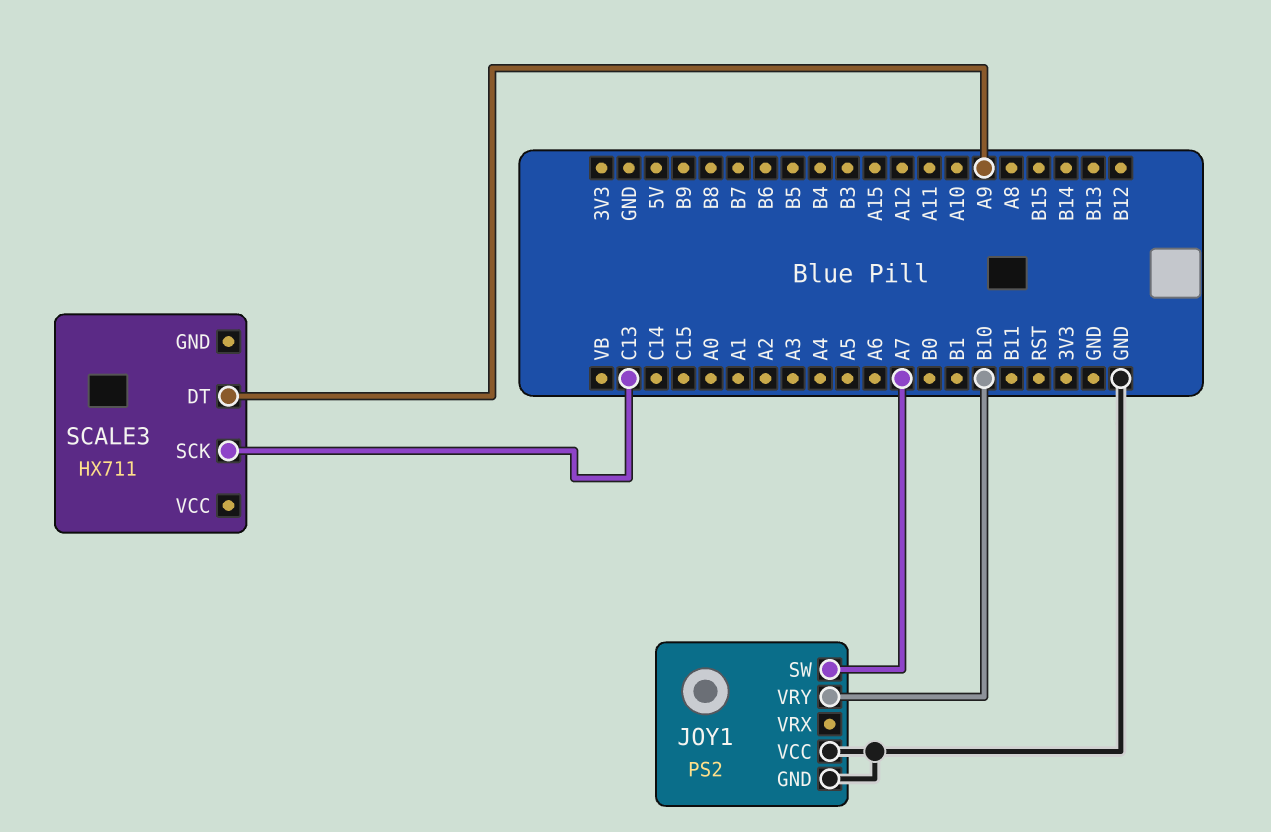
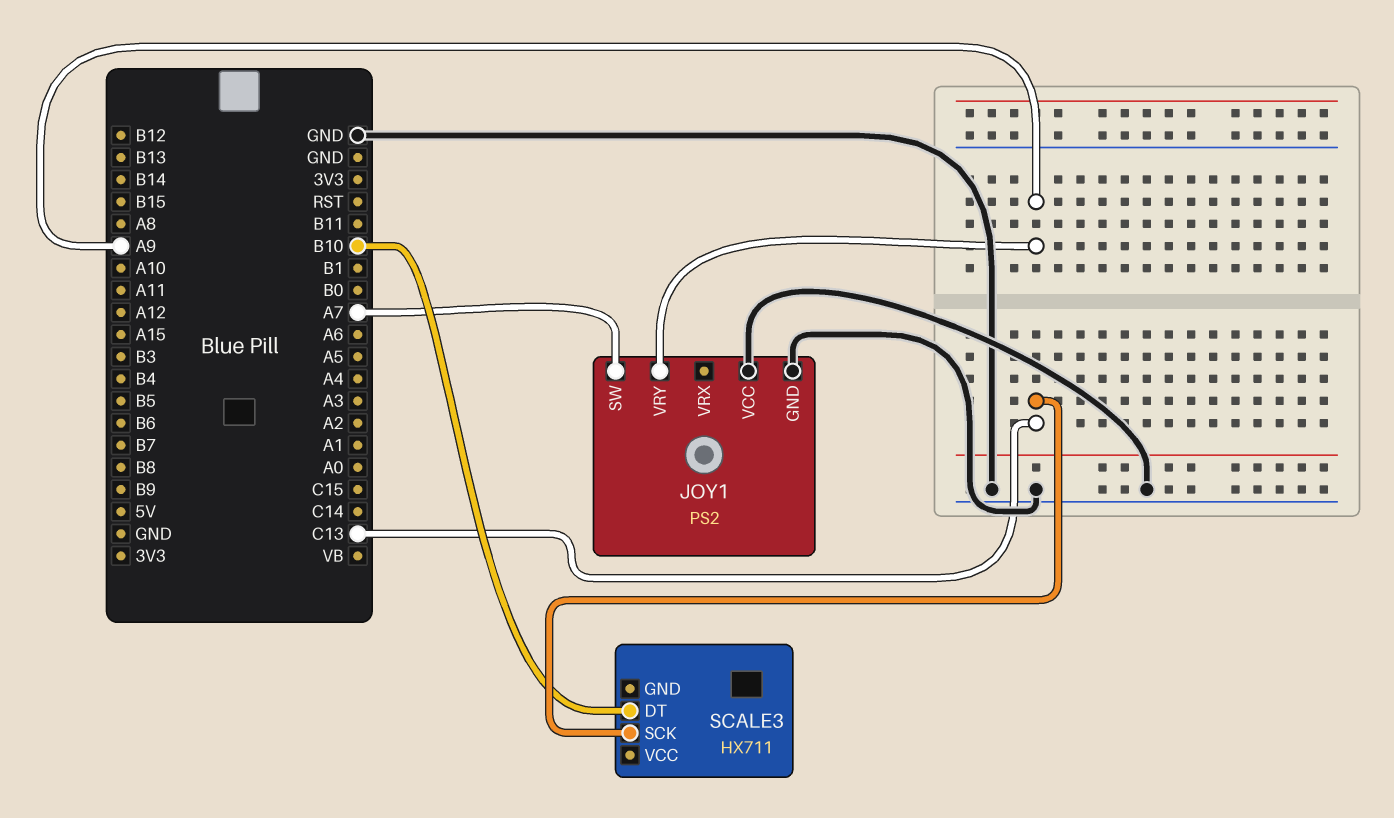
JOY1 pin VRY: B10 -> A9
SCALE3 pin DT: A9 -> B10

